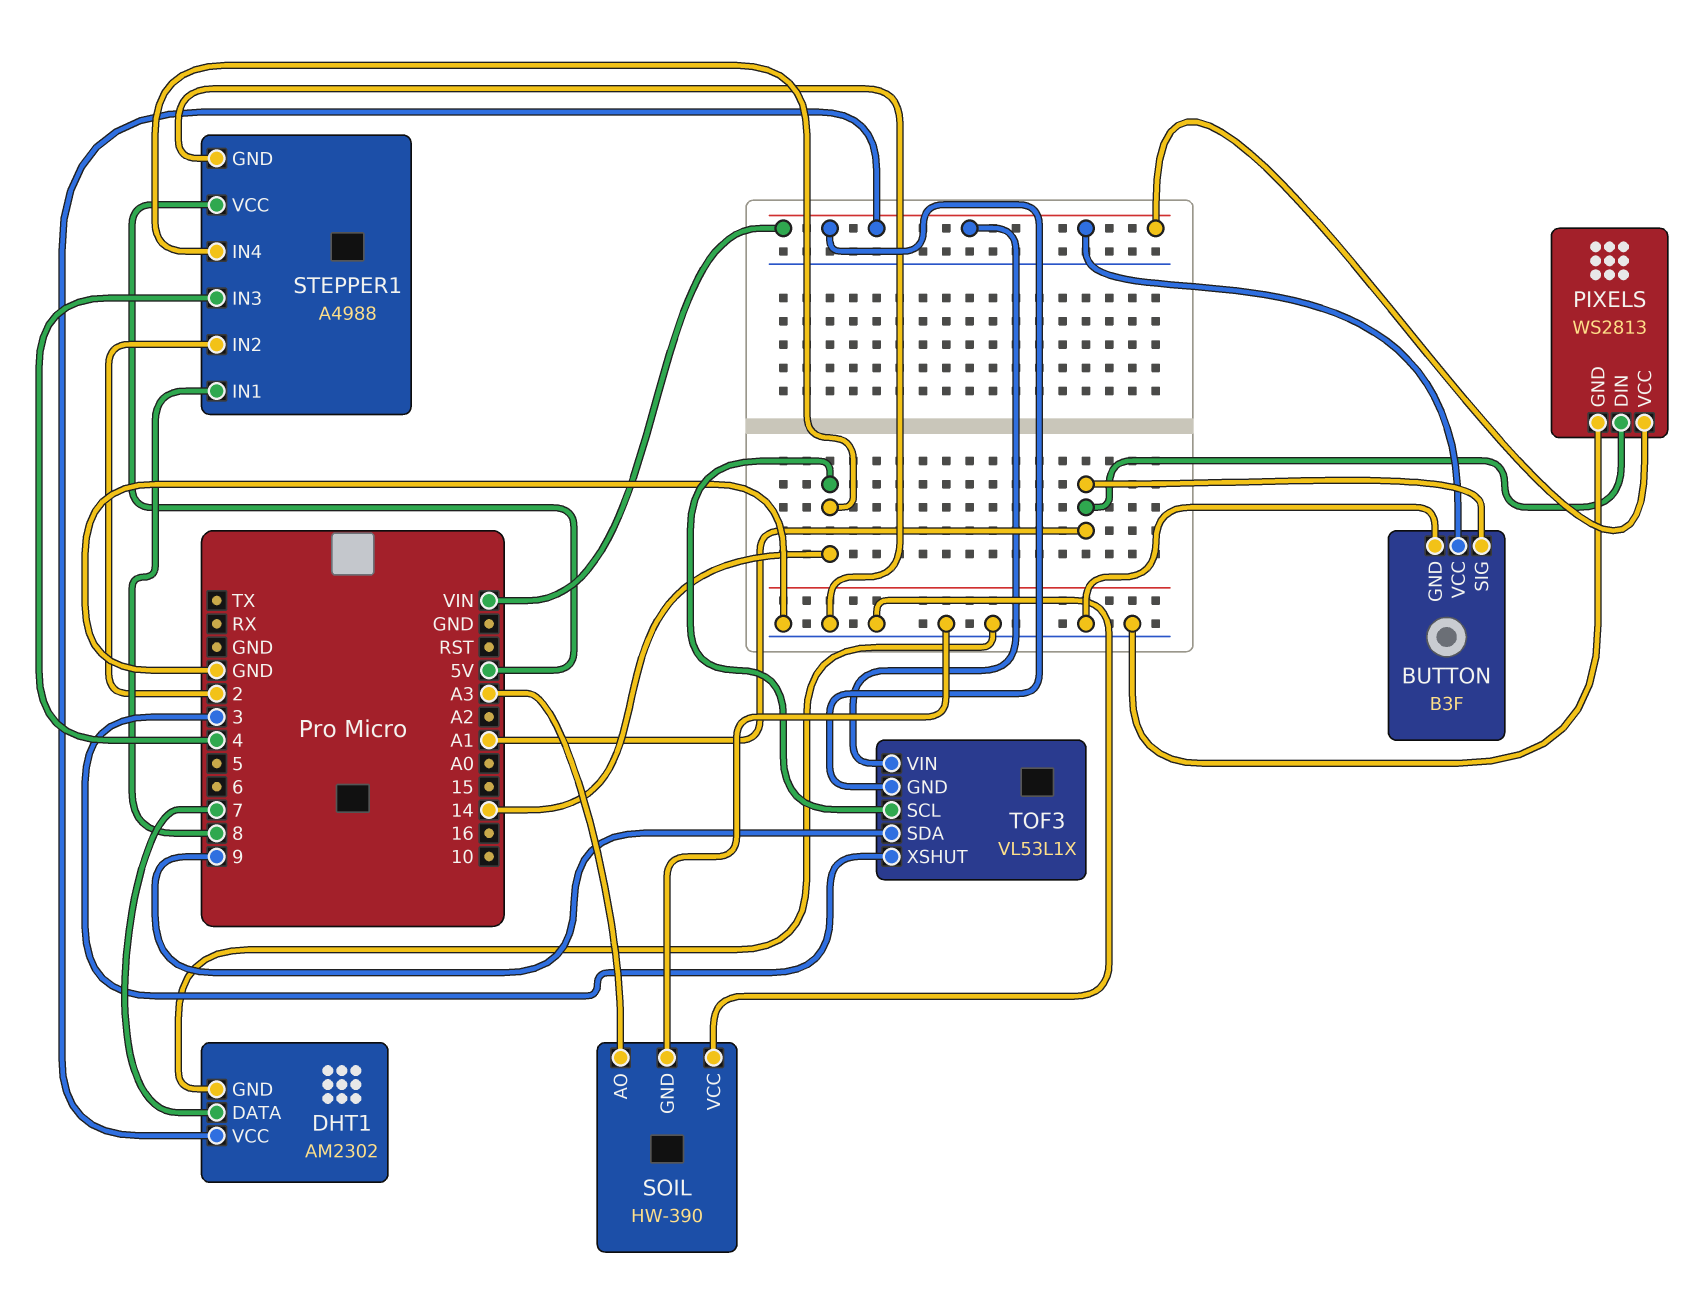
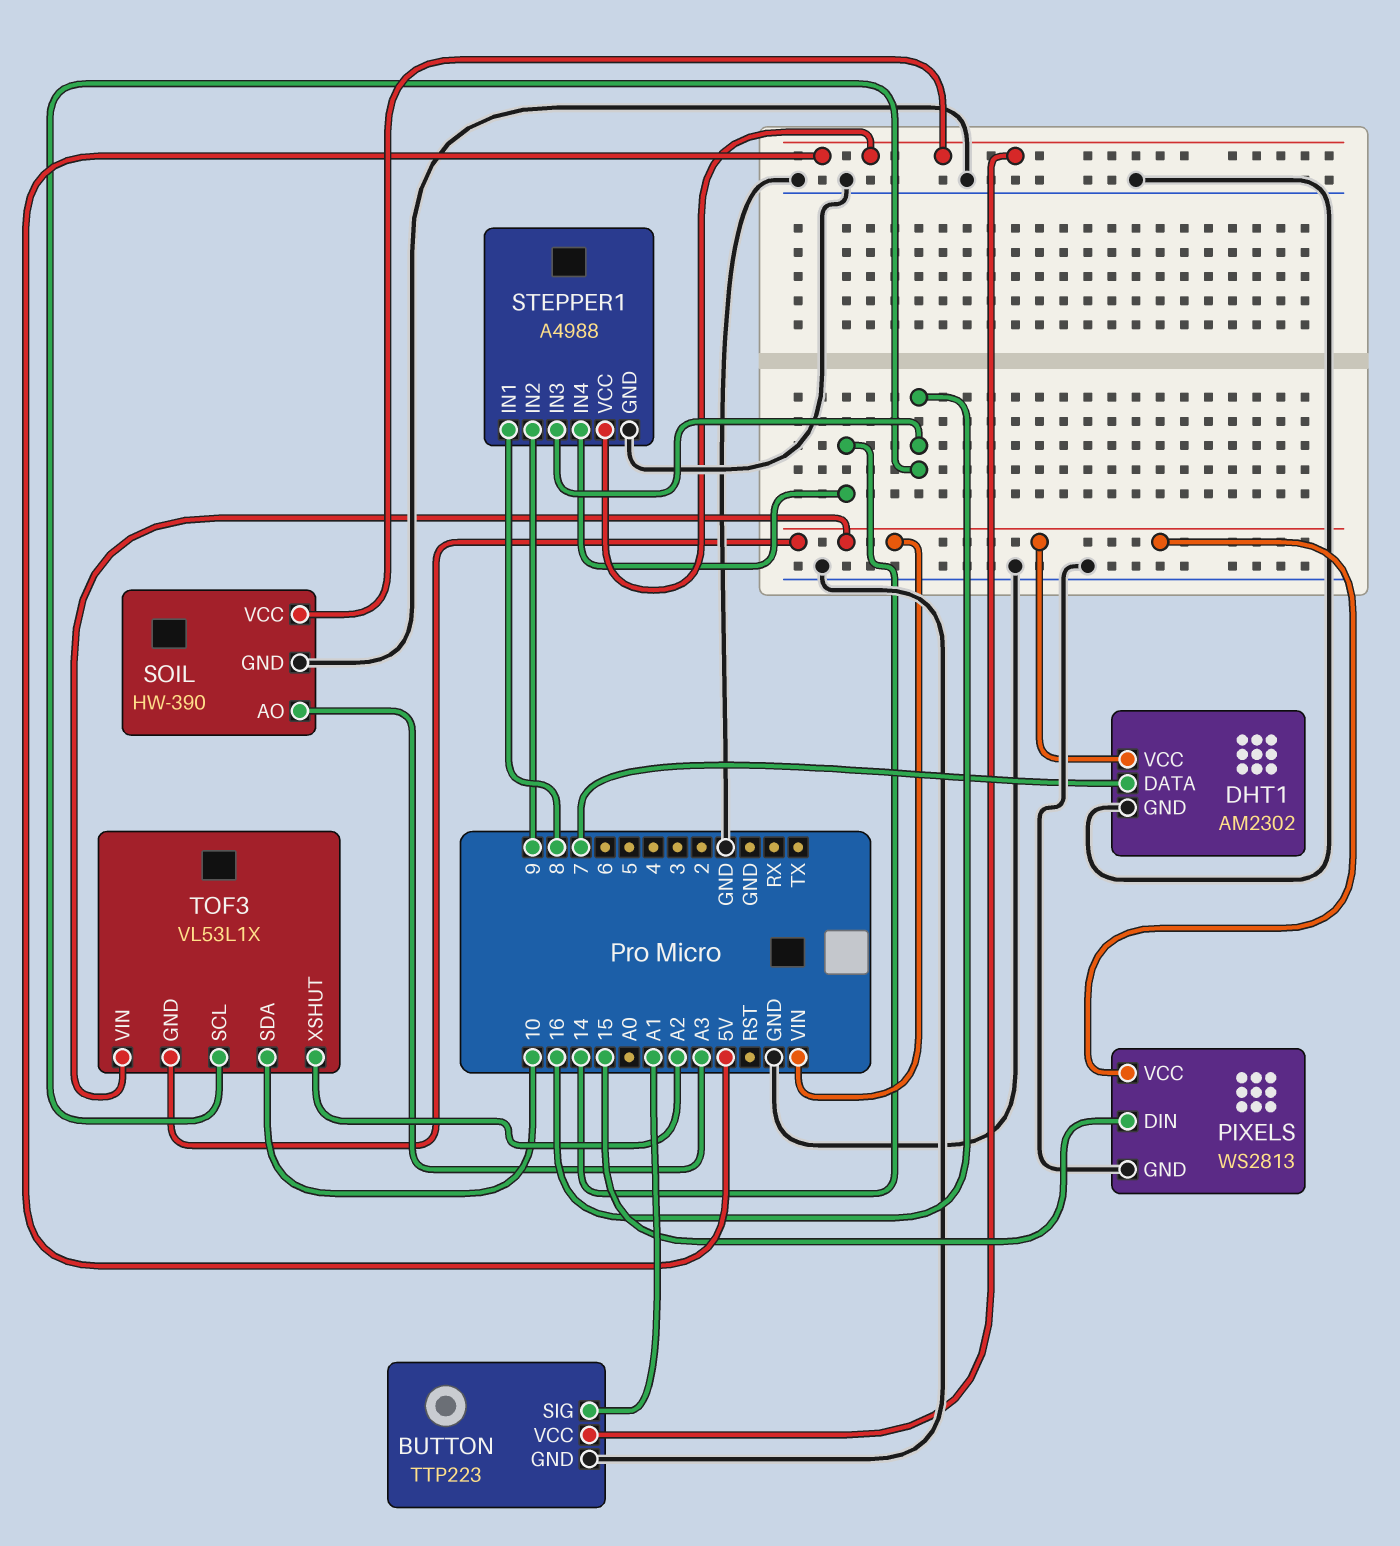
BUTTON: B3F -> TTP223
BUTTON pin VCC: VIN -> 5V
PIXELS pin DIN: A1 -> 15
SOIL pin VCC: GND -> 5V
STEPPER1 pin IN2: 2 -> 9
STEPPER1 pin IN3: 4 -> 16
TOF3 pin SCL: 14 -> 16
TOF3 pin SDA: 9 -> 10
TOF3 pin XSHUT: 3 -> A2

